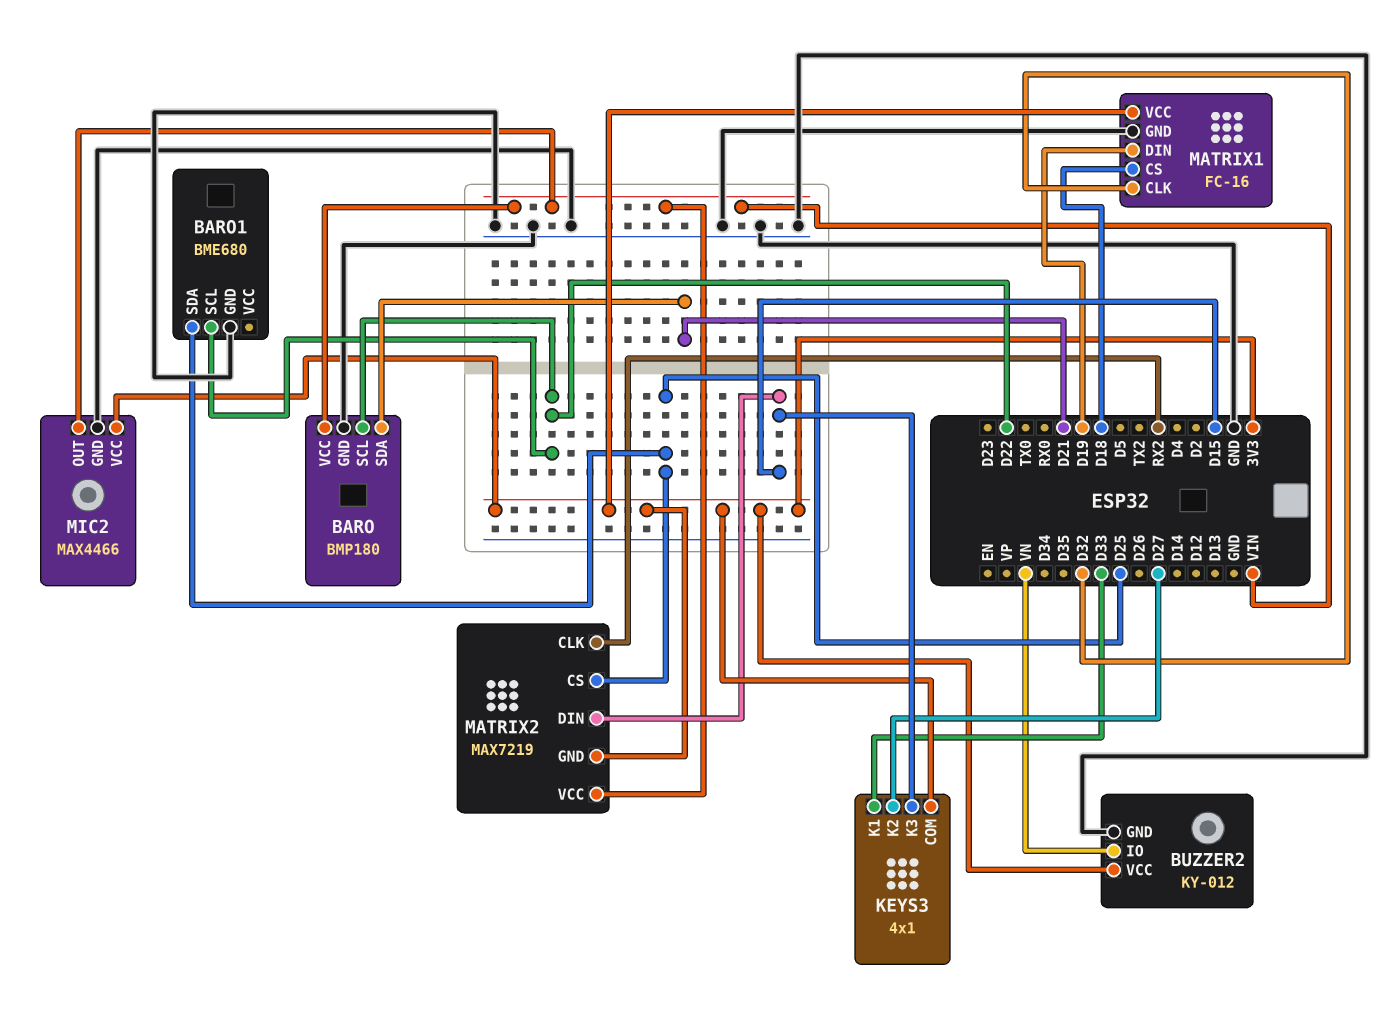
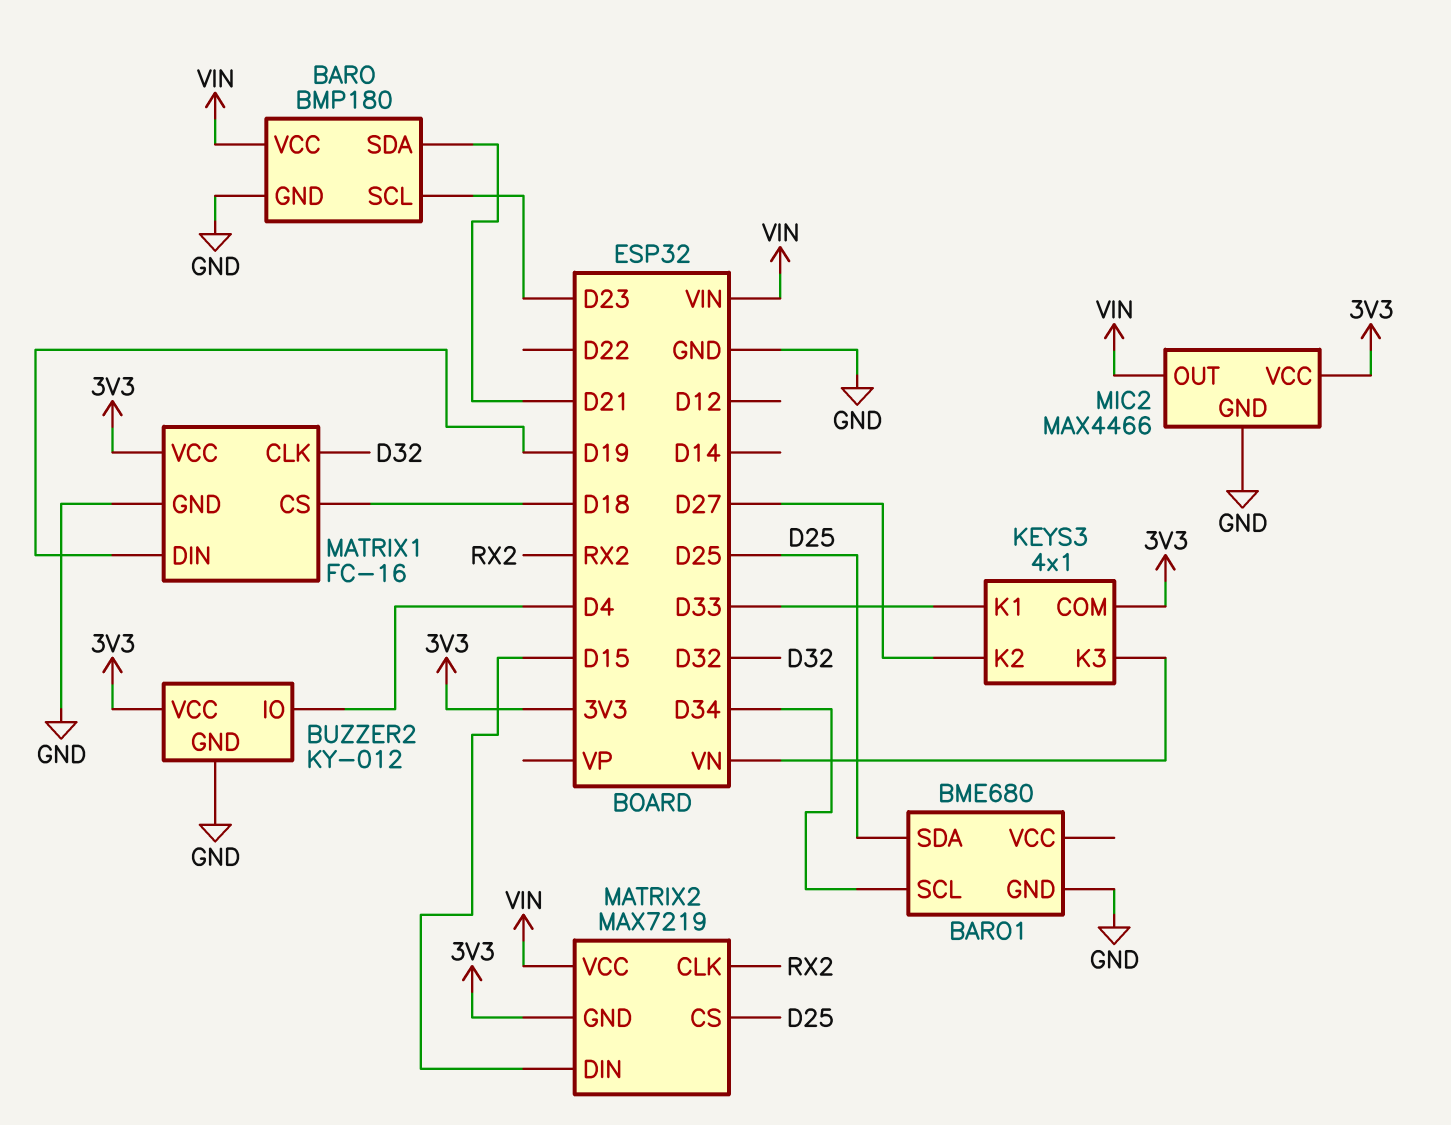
BARO pin SCL: D22 -> D23
BARO1 pin SCL: D22 -> D34
BUZZER2 pin IO: VN -> D4
KEYS3 pin K3: D15 -> VN

